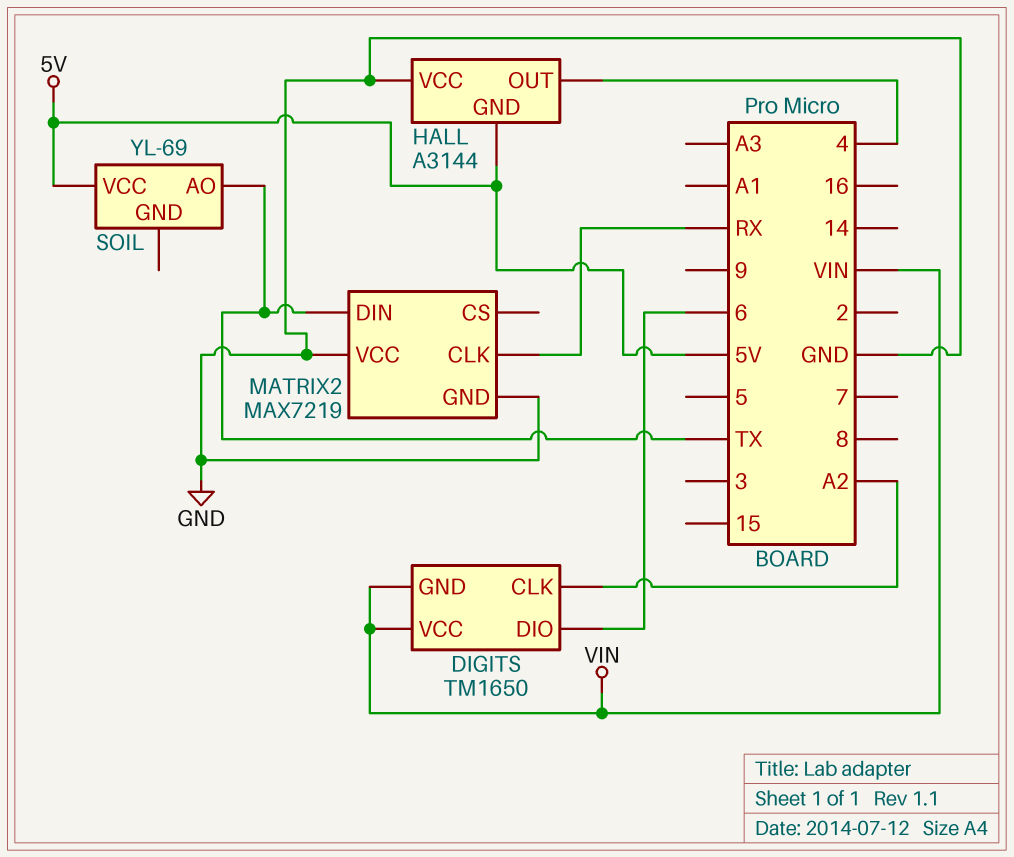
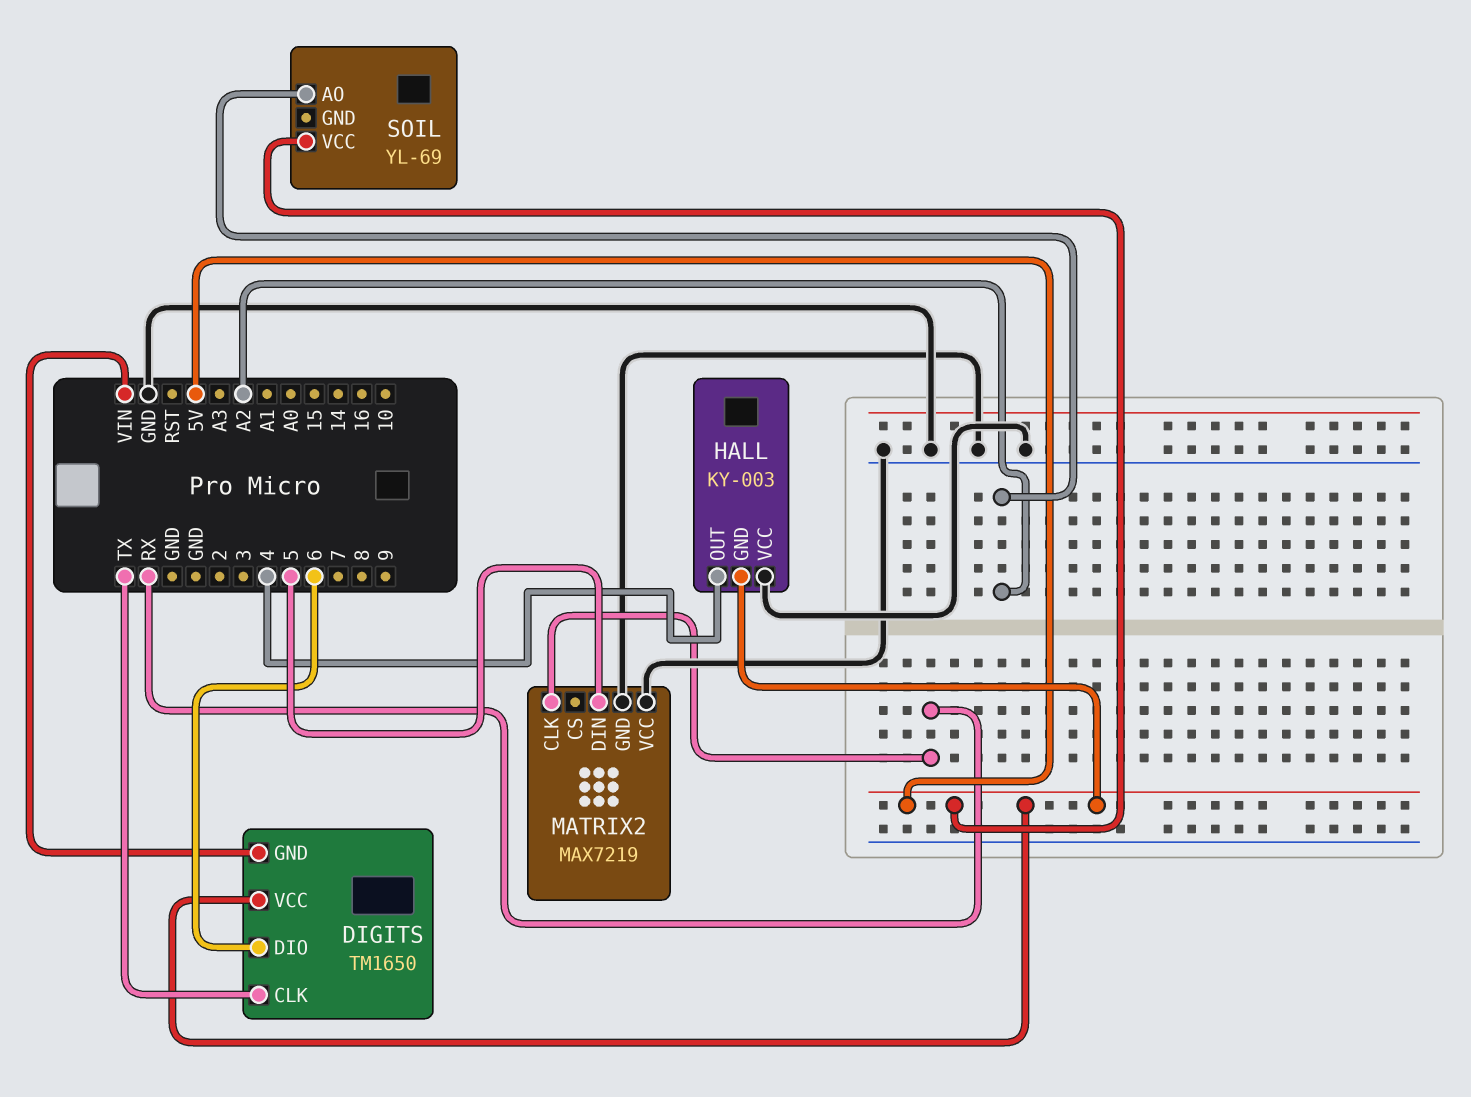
DIGITS pin CLK: A2 -> TX
DIGITS pin VCC: VIN -> 5V
HALL: A3144 -> KY-003
MATRIX2 pin DIN: TX -> 5
SOIL pin AO: TX -> A2

